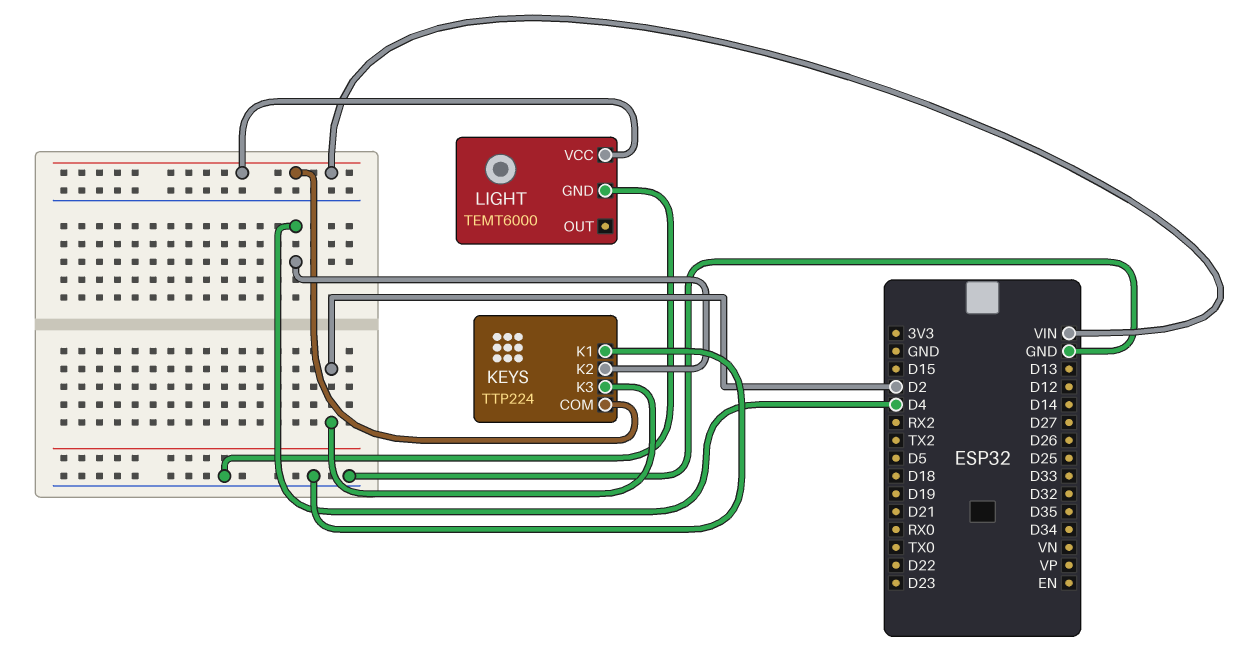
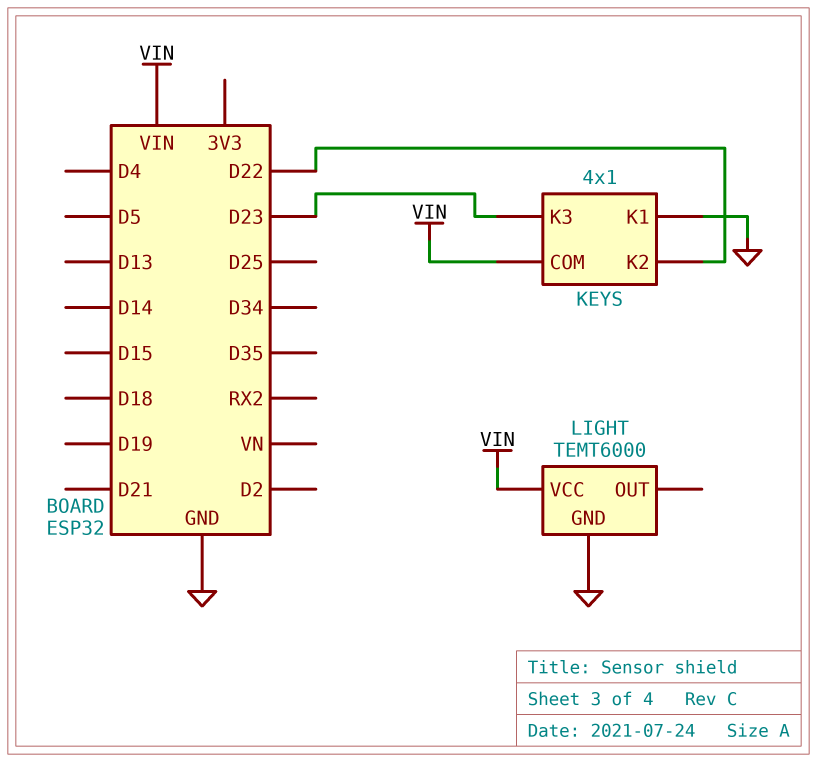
KEYS: TTP224 -> 4x1
KEYS pin K2: D4 -> D22
KEYS pin K3: D2 -> D23

